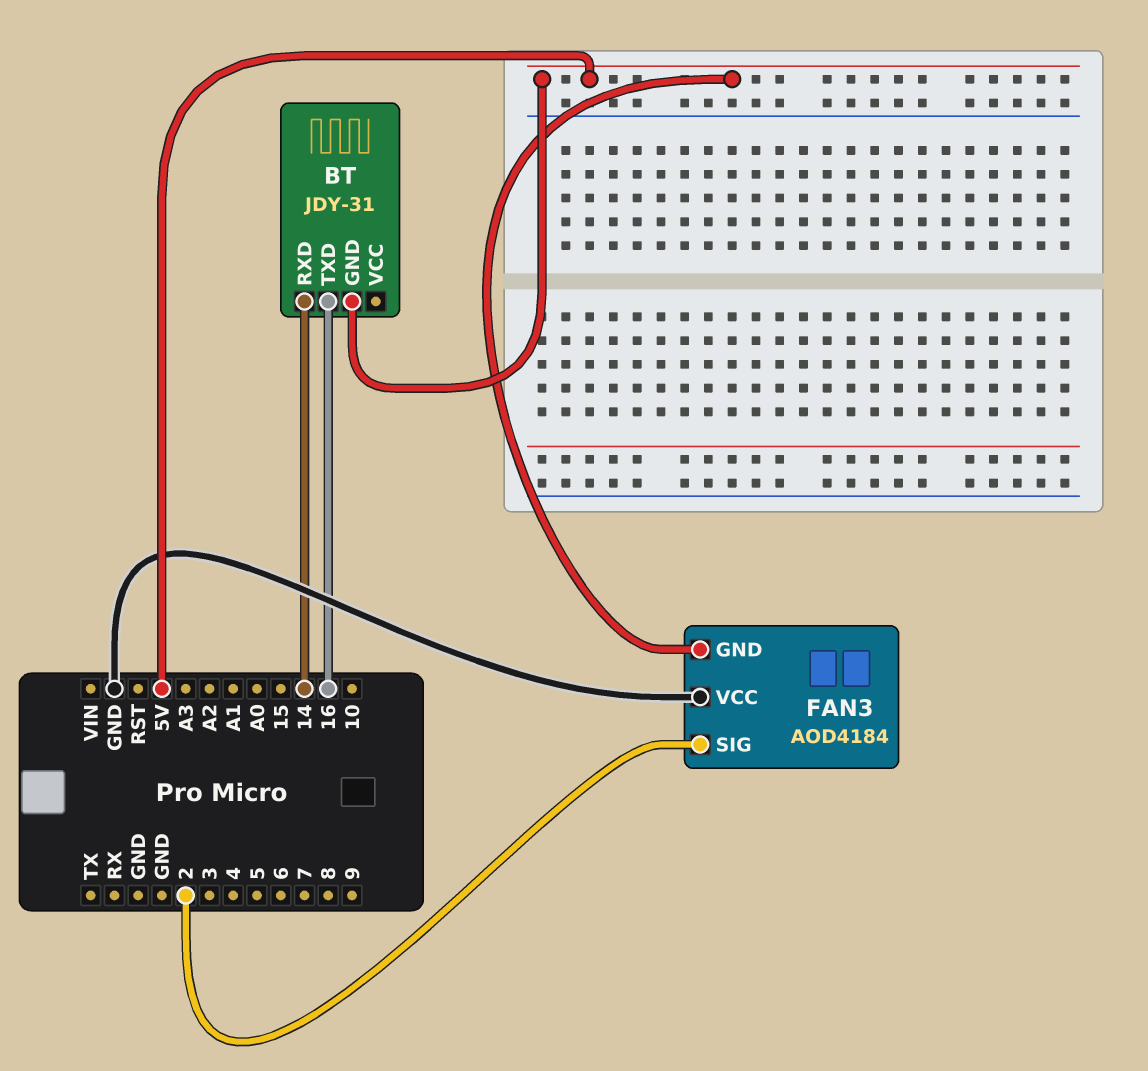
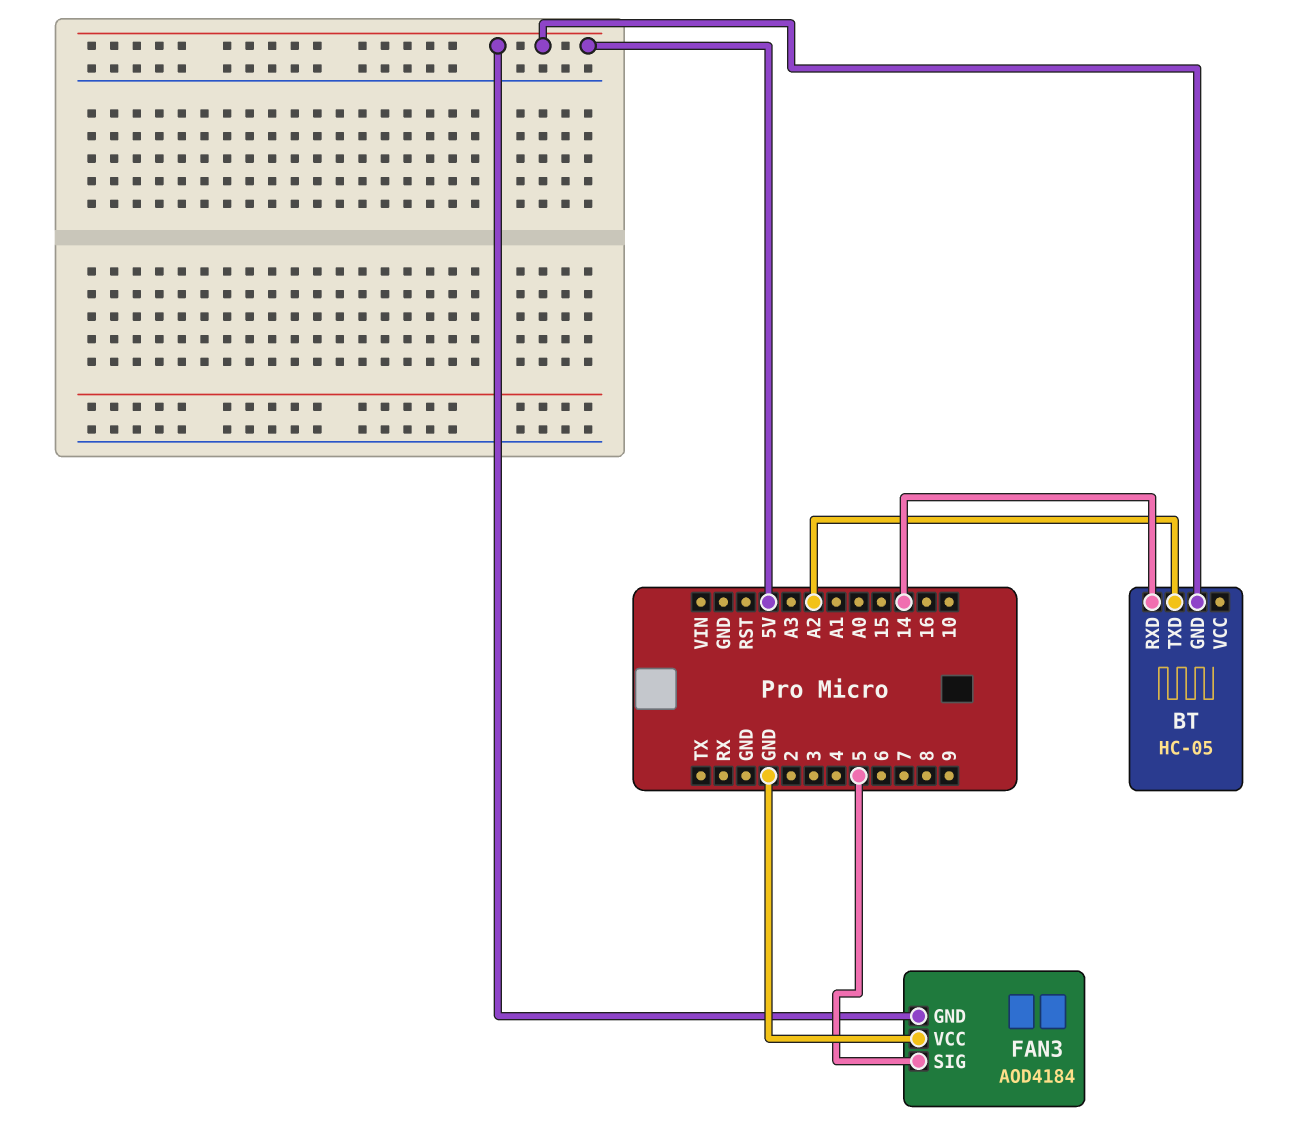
BT: JDY-31 -> HC-05
BT pin TXD: 16 -> A2
FAN3 pin SIG: 2 -> 5

